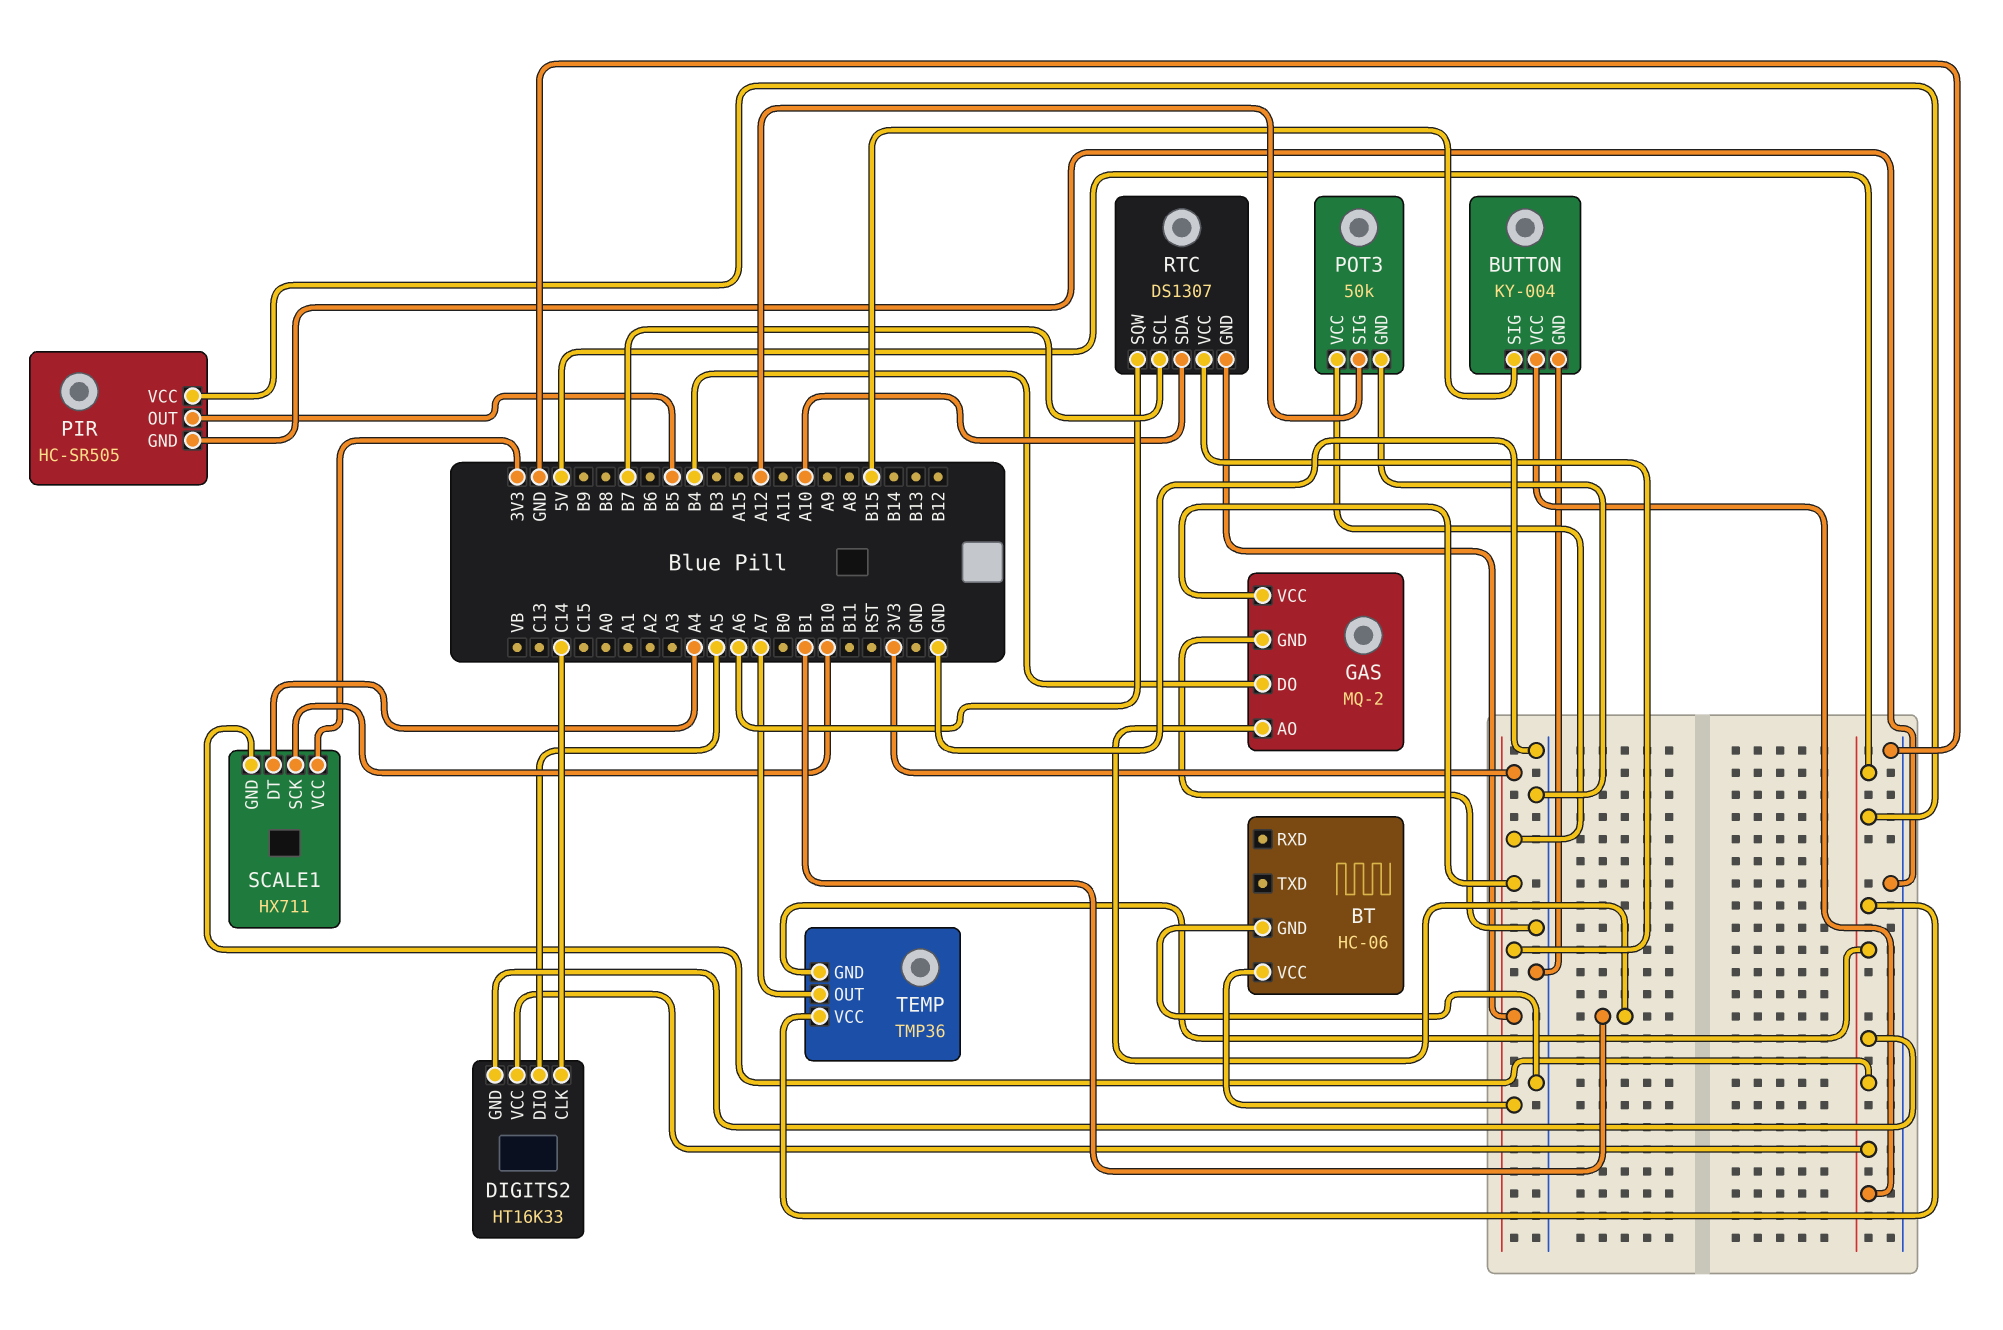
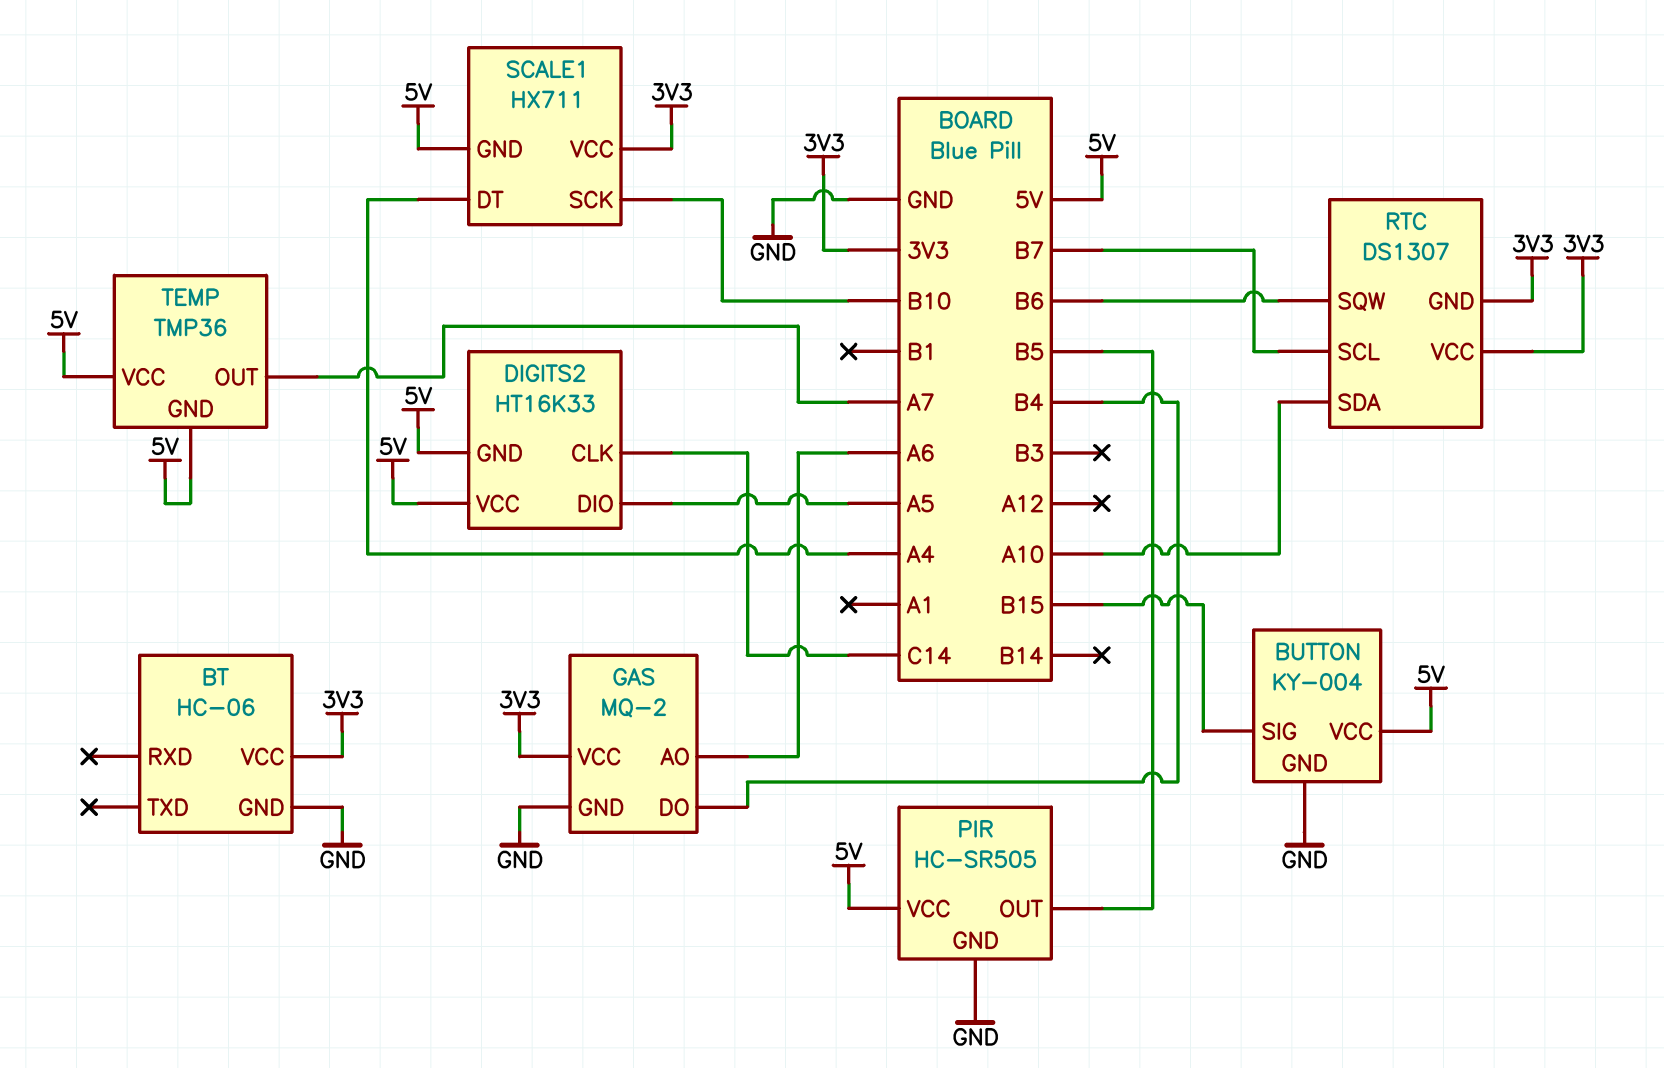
GAS pin AO: B1 -> A6
POT3: 50k -> none
POT3 pin GND: GND -> none
POT3 pin SIG: A12 -> none
POT3 pin VCC: 3V3 -> none
RTC pin SQW: A6 -> B6

